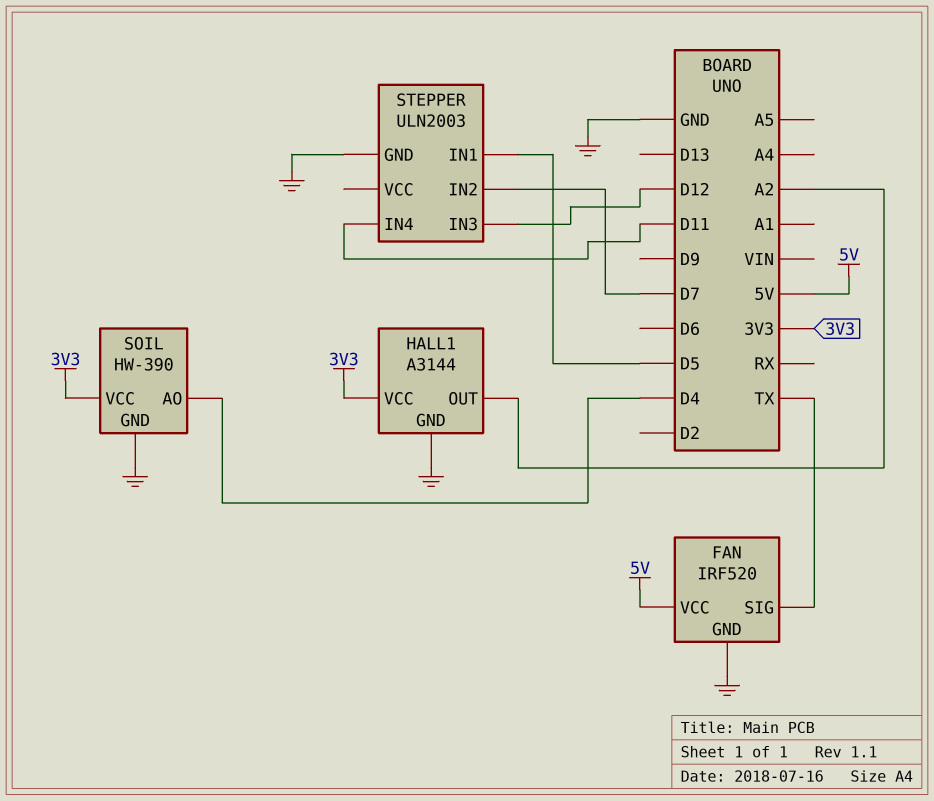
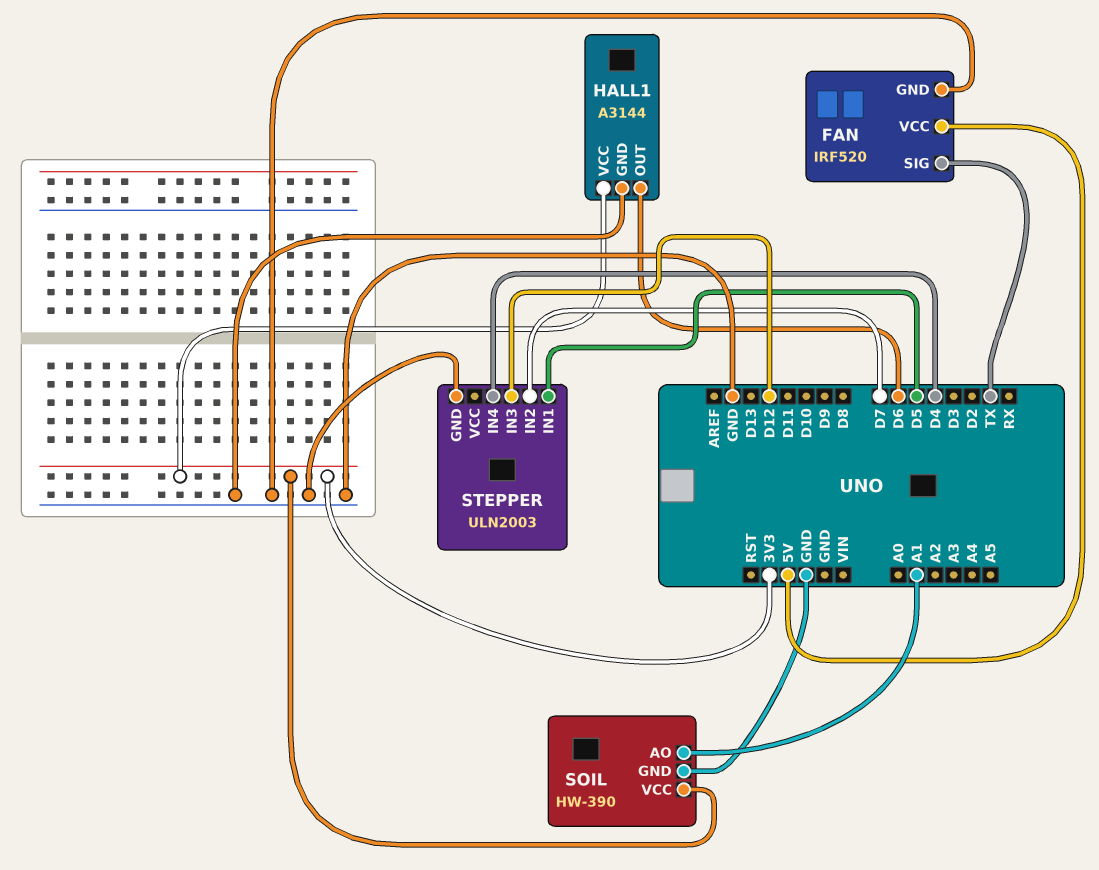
HALL1 pin OUT: A2 -> D6
SOIL pin AO: D4 -> A1
STEPPER pin IN4: D11 -> D4

